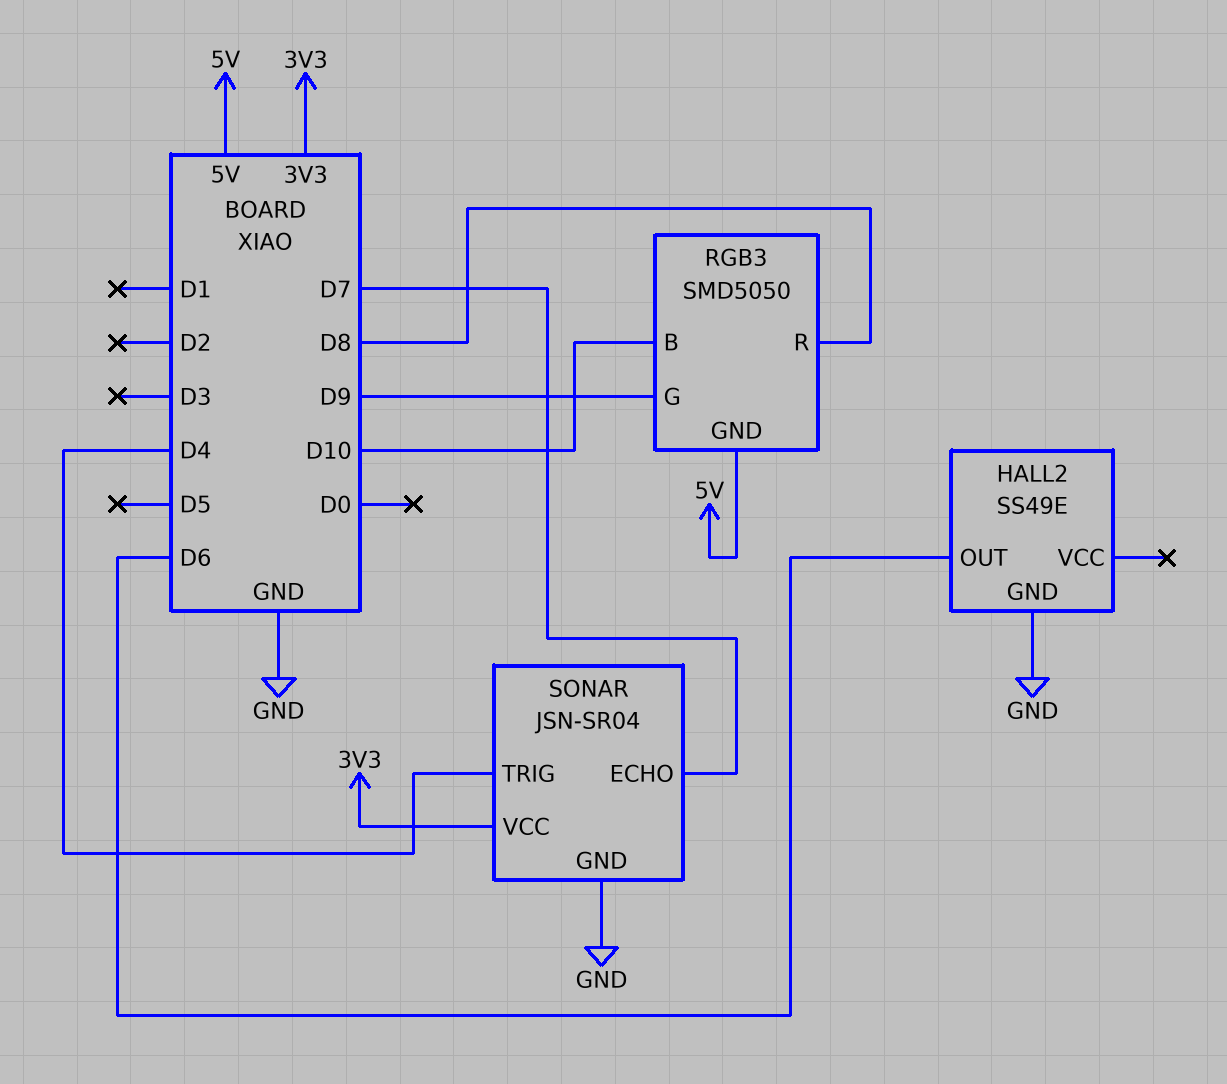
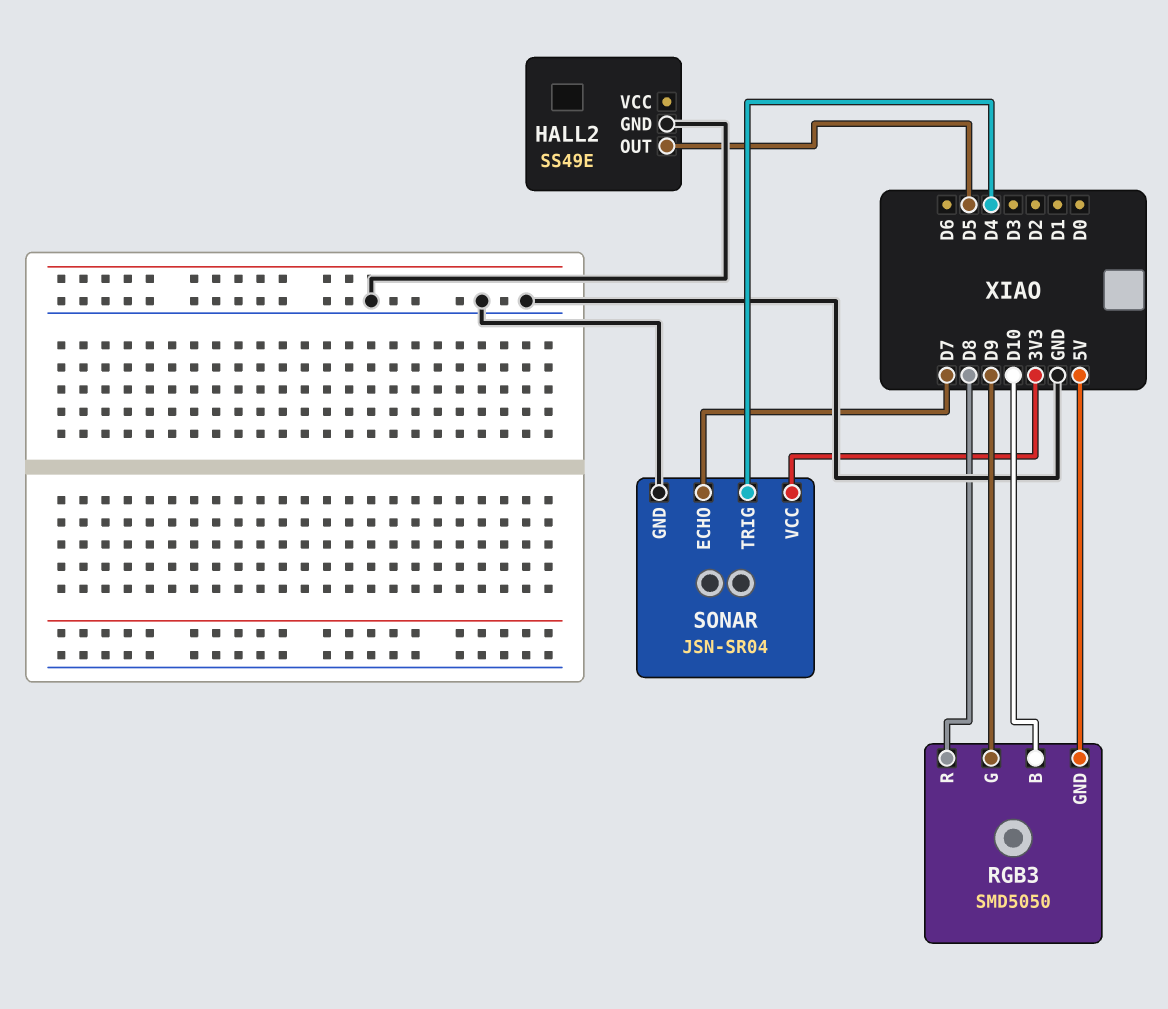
HALL2 pin OUT: D6 -> D5

